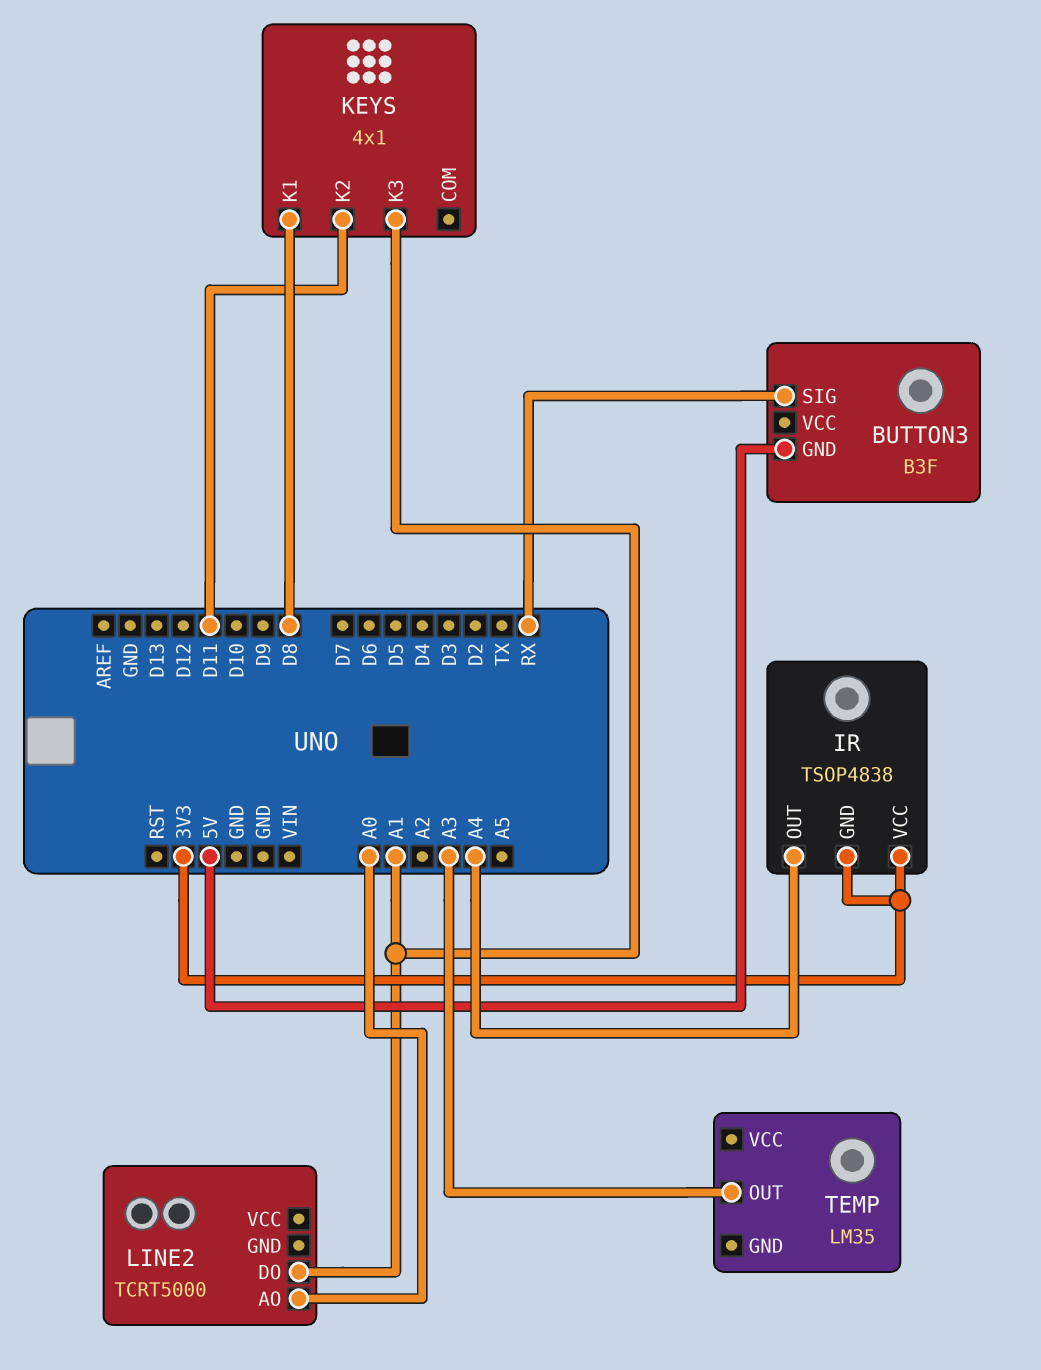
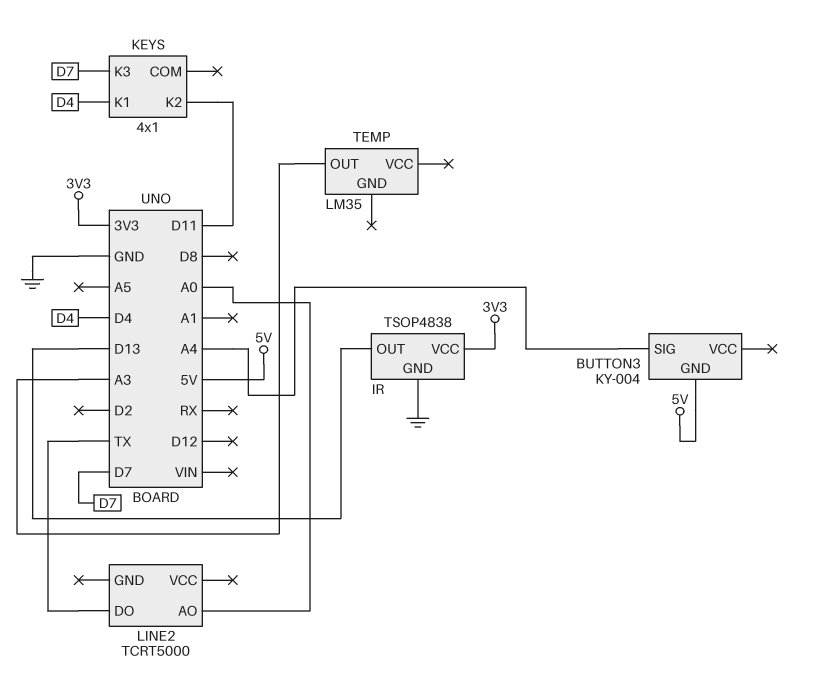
BUTTON3: B3F -> KY-004
BUTTON3 pin SIG: RX -> A4
IR pin GND: 3V3 -> GND
IR pin OUT: A4 -> D13
KEYS pin K1: D8 -> D4
KEYS pin K3: A1 -> D7
LINE2 pin DO: A1 -> TX

